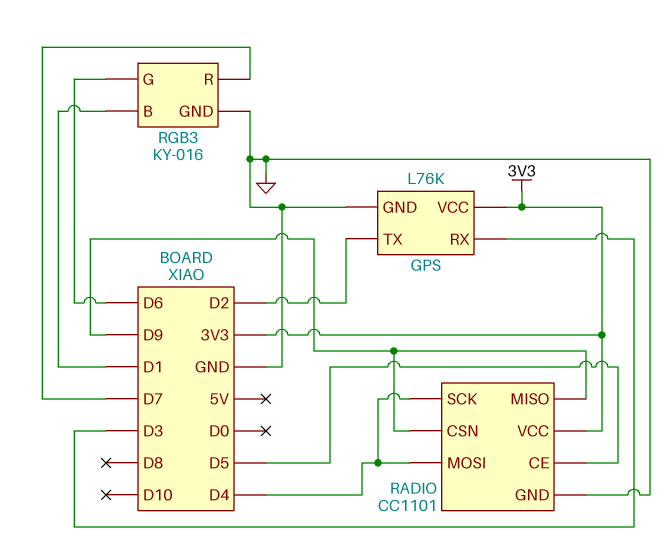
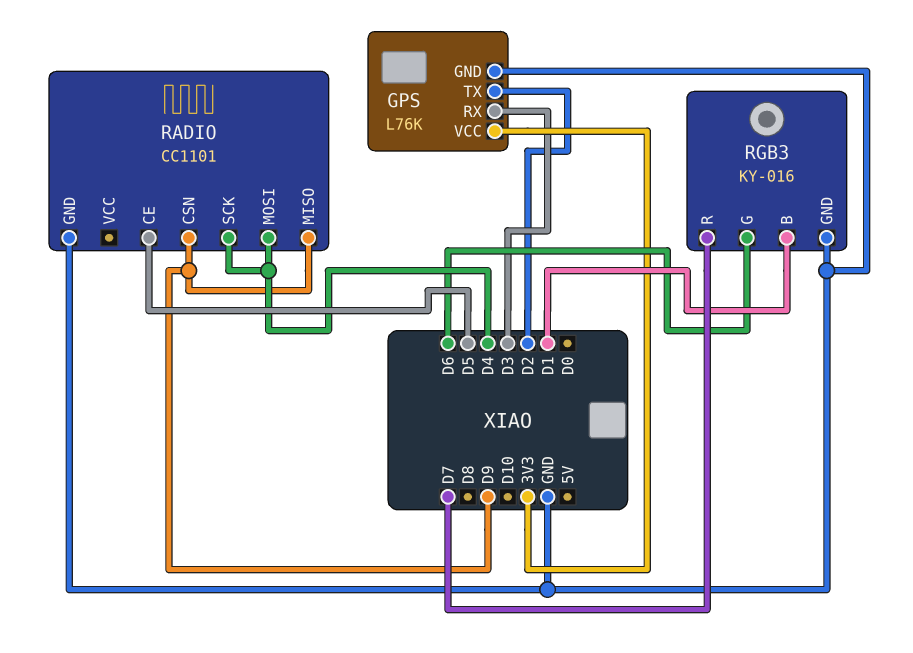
RADIO pin VCC: 3V3 -> none

